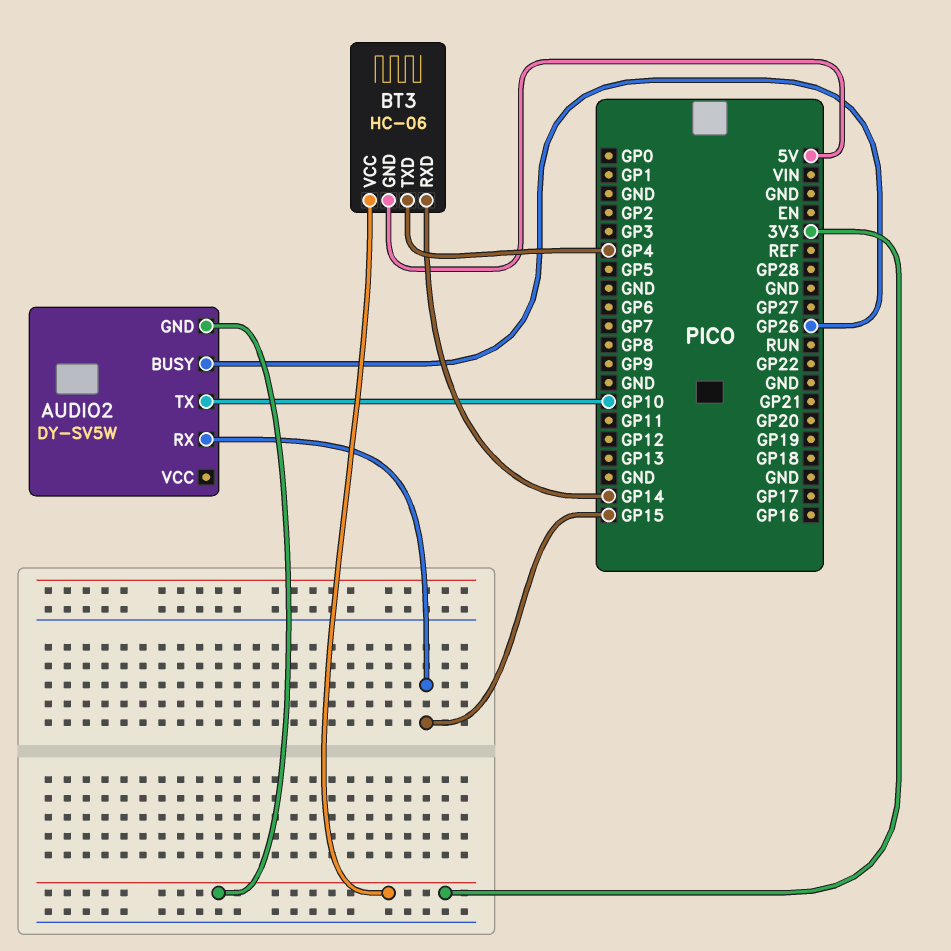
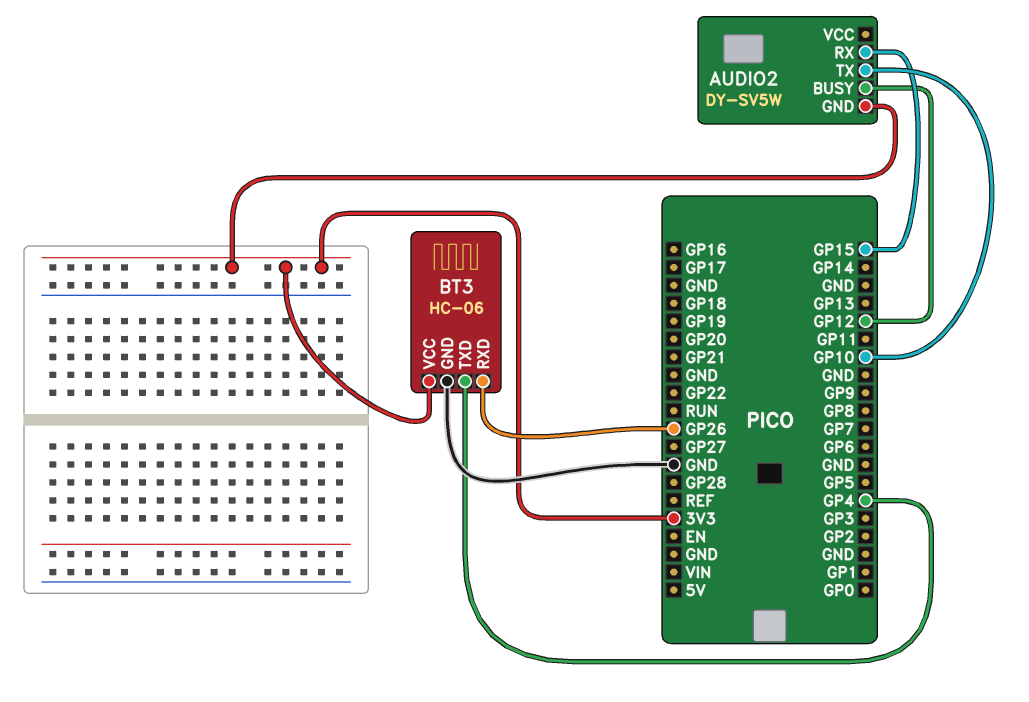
AUDIO2 pin BUSY: GP26 -> GP12
BT3 pin GND: 5V -> GND
BT3 pin RXD: GP14 -> GP26

